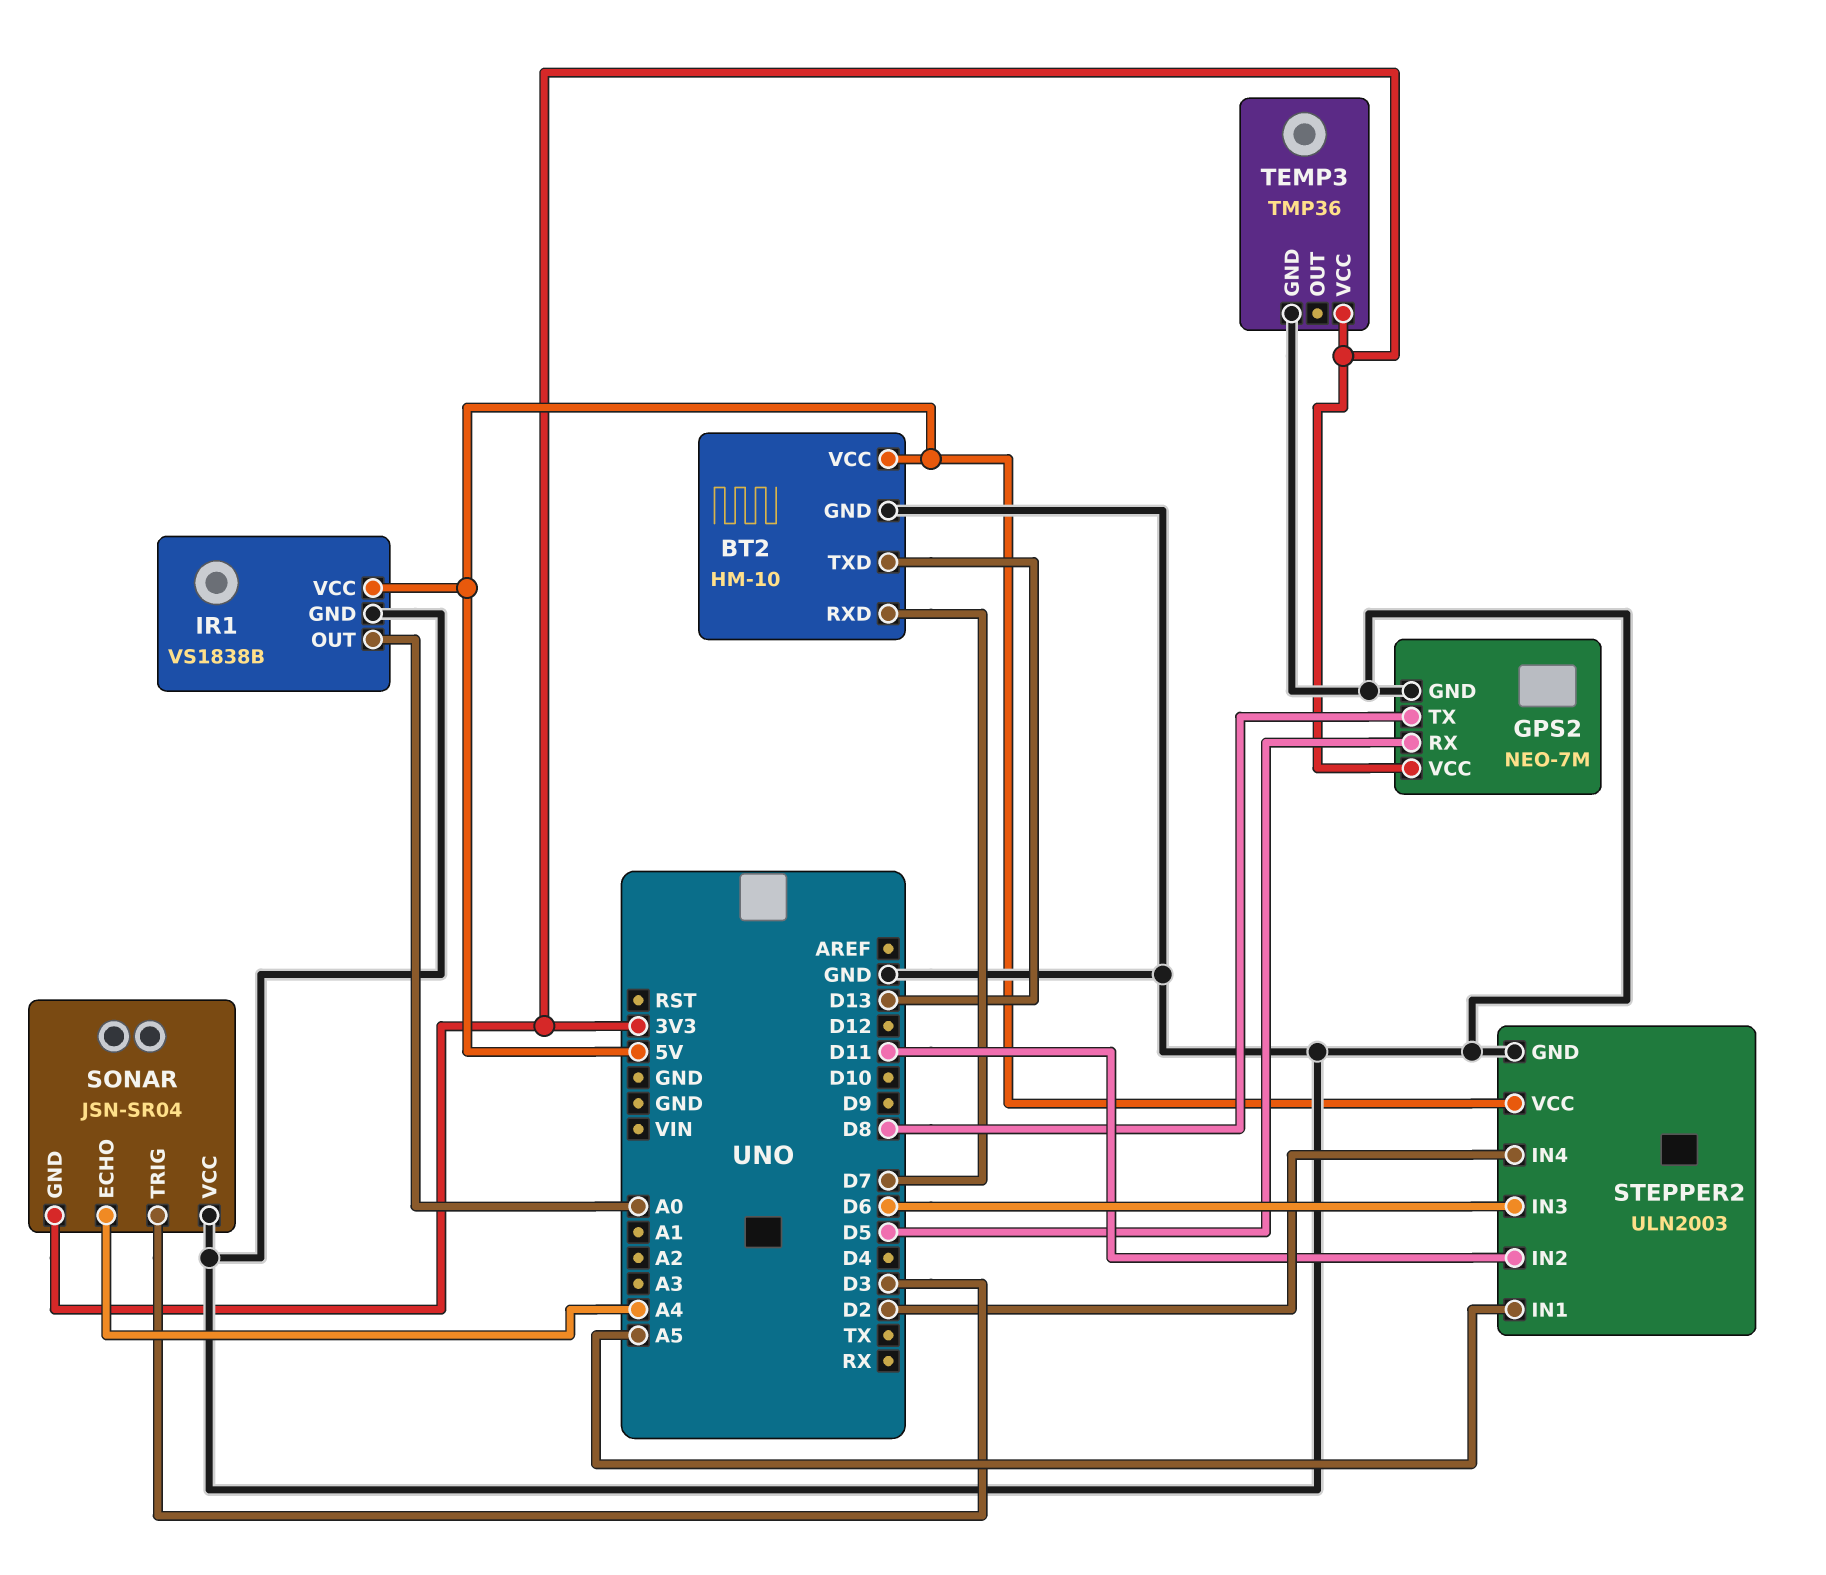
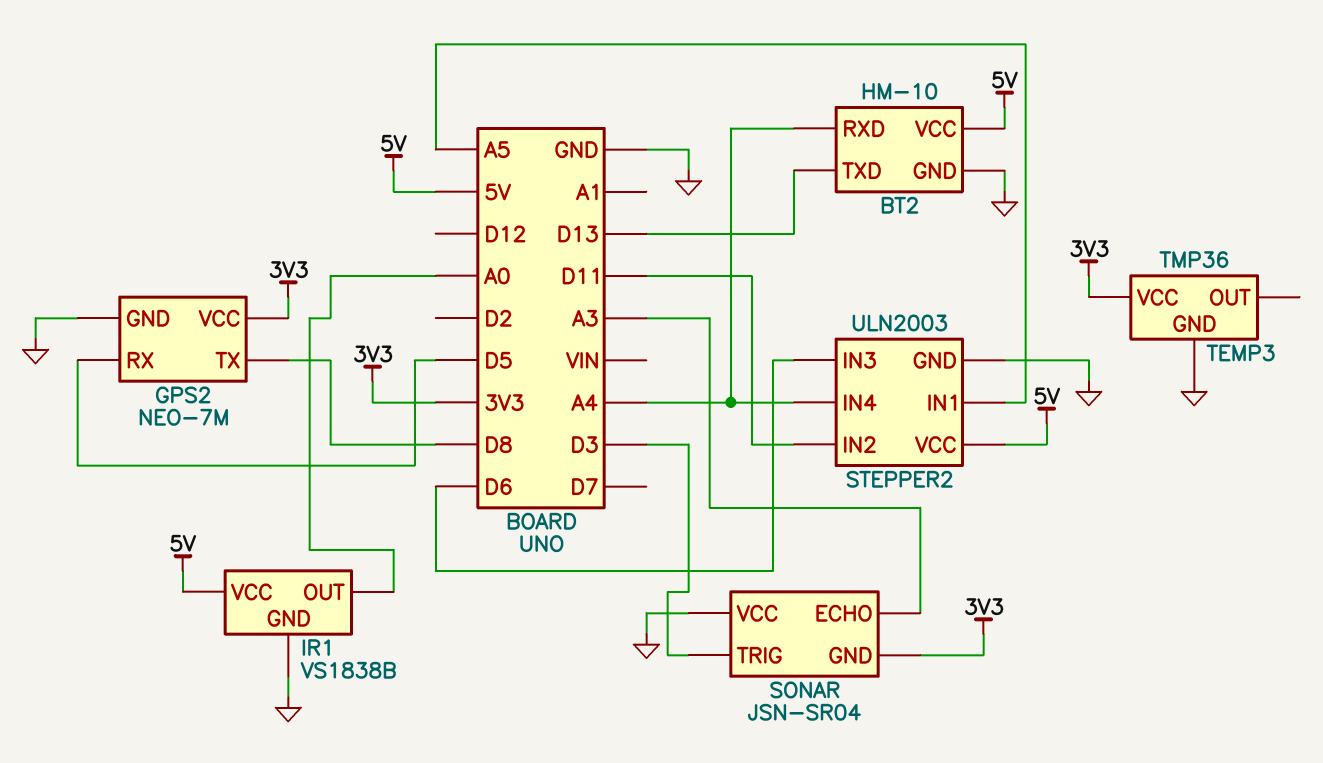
BT2 pin RXD: D7 -> A4
SONAR pin ECHO: A4 -> A3
STEPPER2 pin IN4: D2 -> A4

